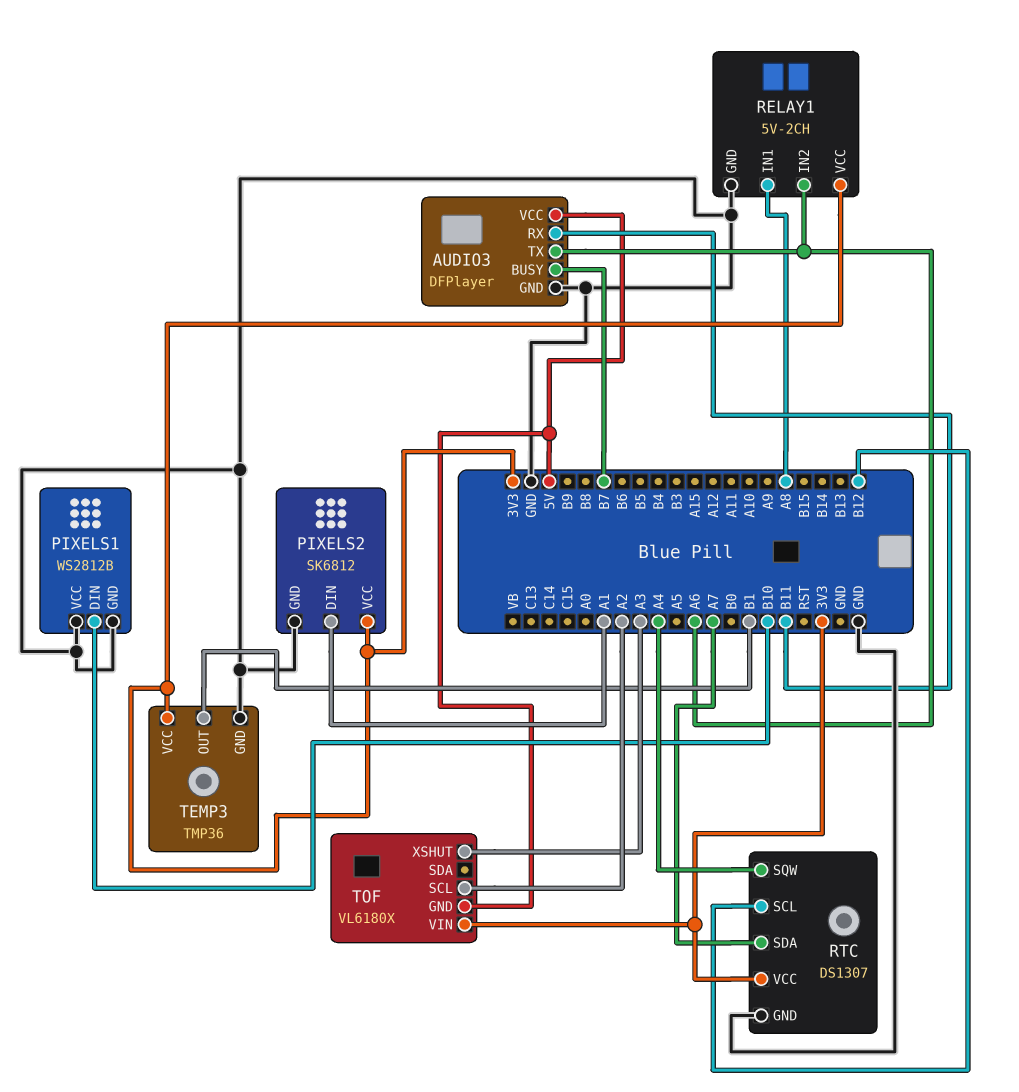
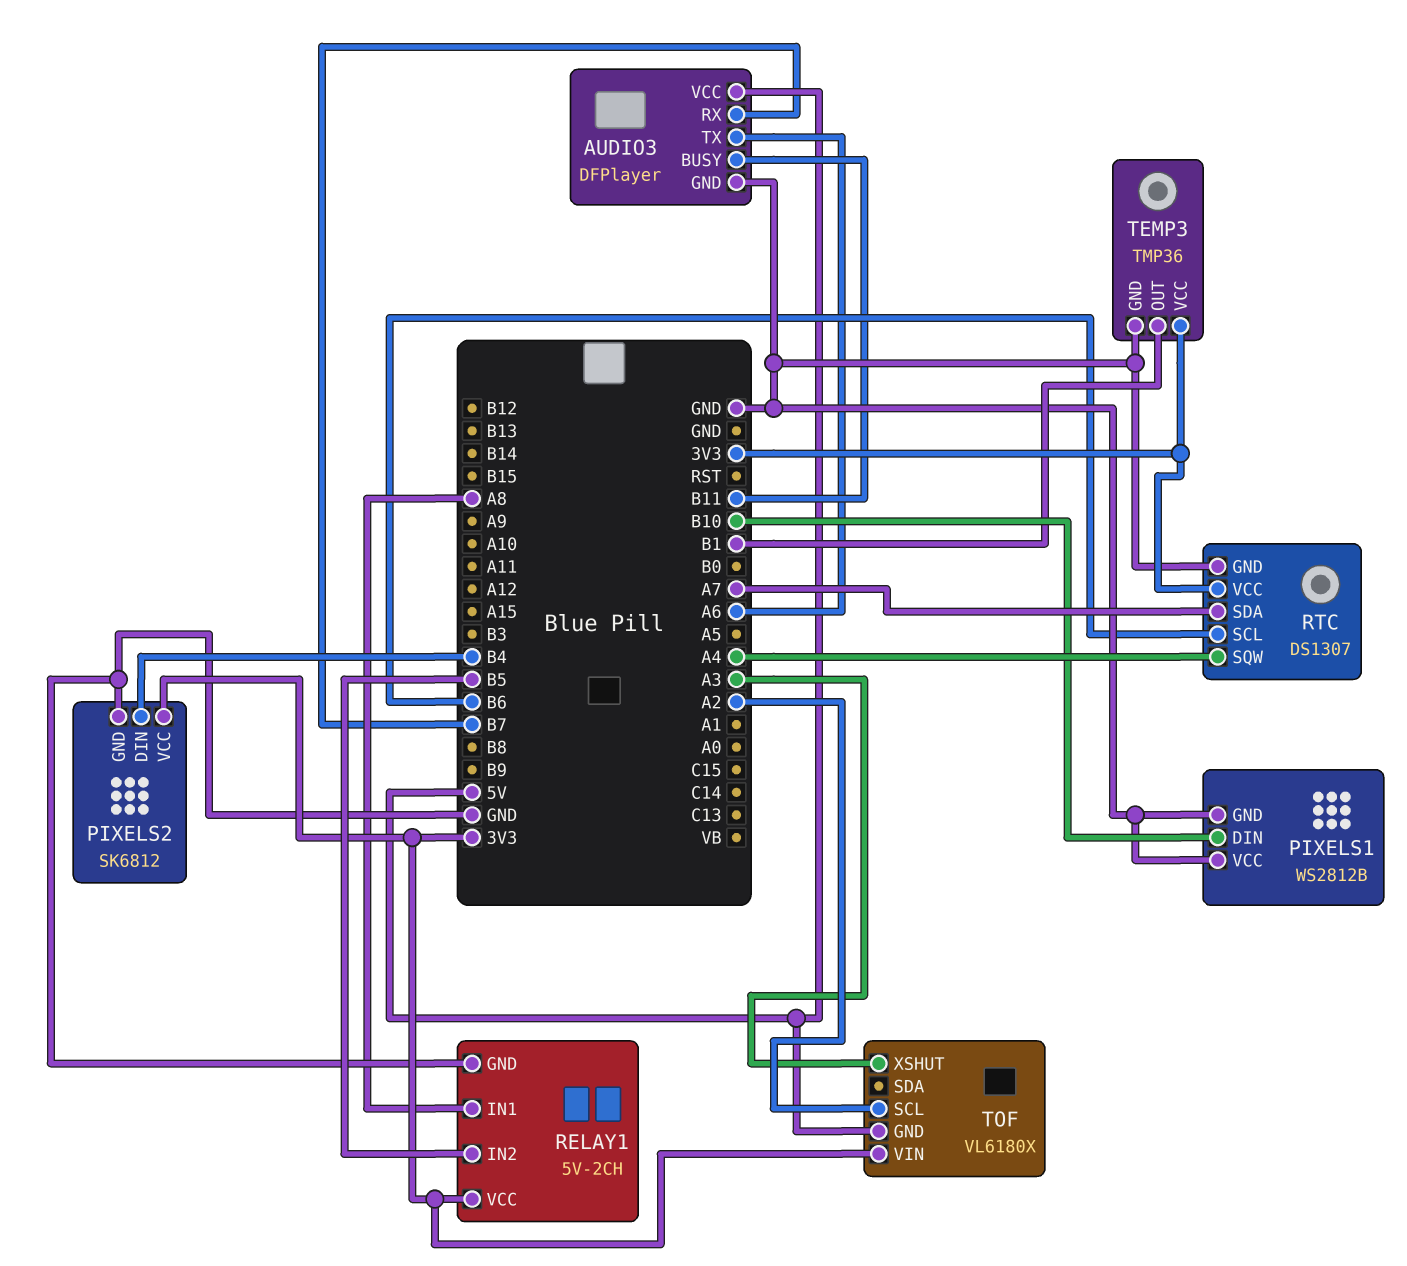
AUDIO3 pin BUSY: B7 -> B11
AUDIO3 pin RX: B11 -> B7
PIXELS2 pin DIN: A1 -> B4
RELAY1 pin IN2: A6 -> B5
RTC pin SCL: B12 -> B6

